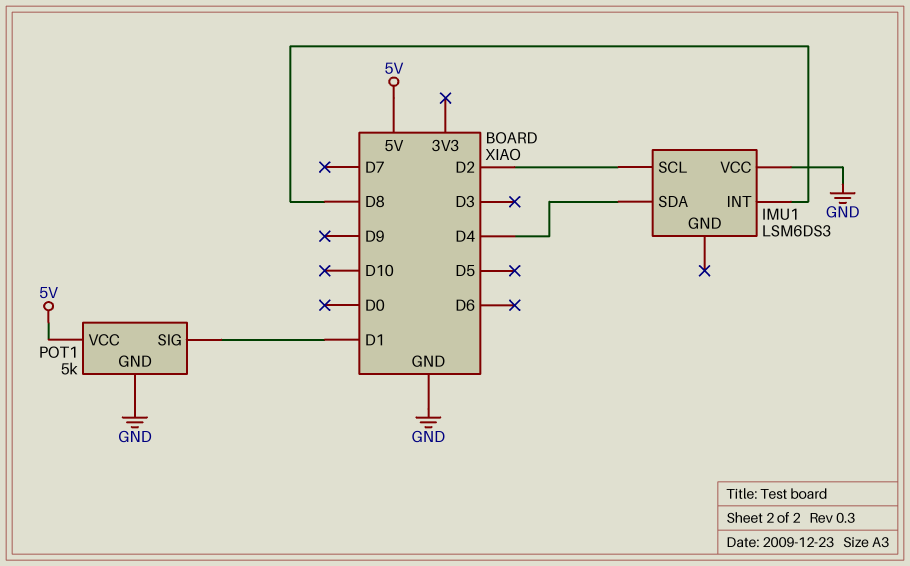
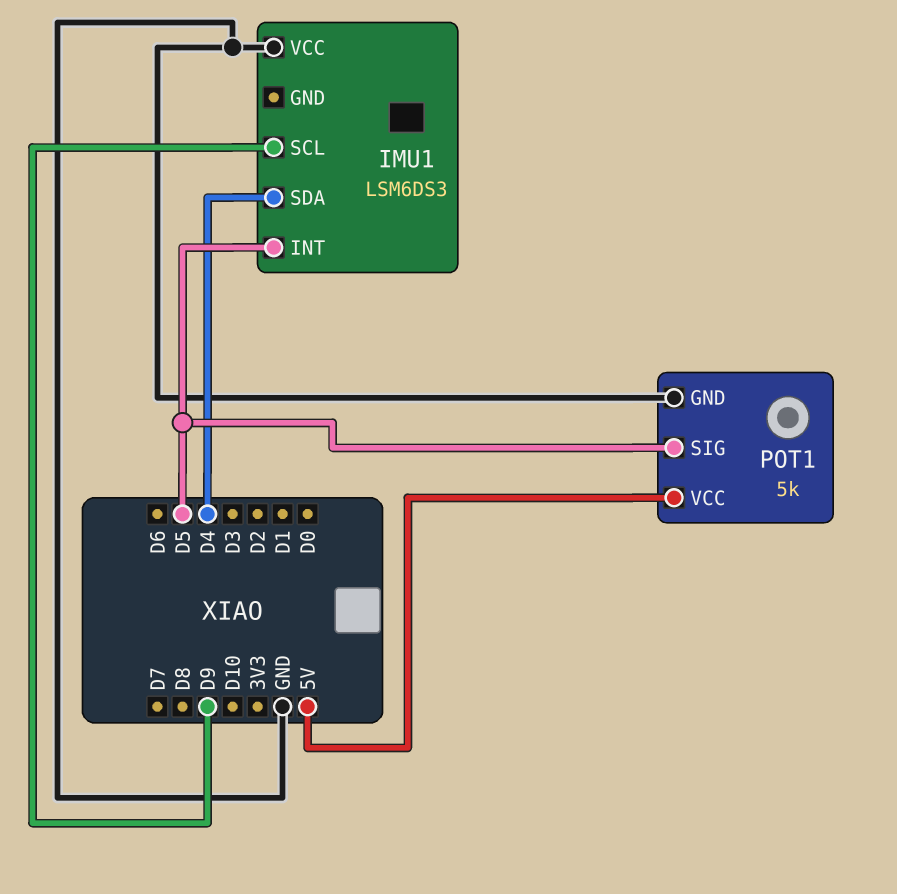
IMU1 pin INT: D8 -> D5
IMU1 pin SCL: D2 -> D9
POT1 pin SIG: D1 -> D5

